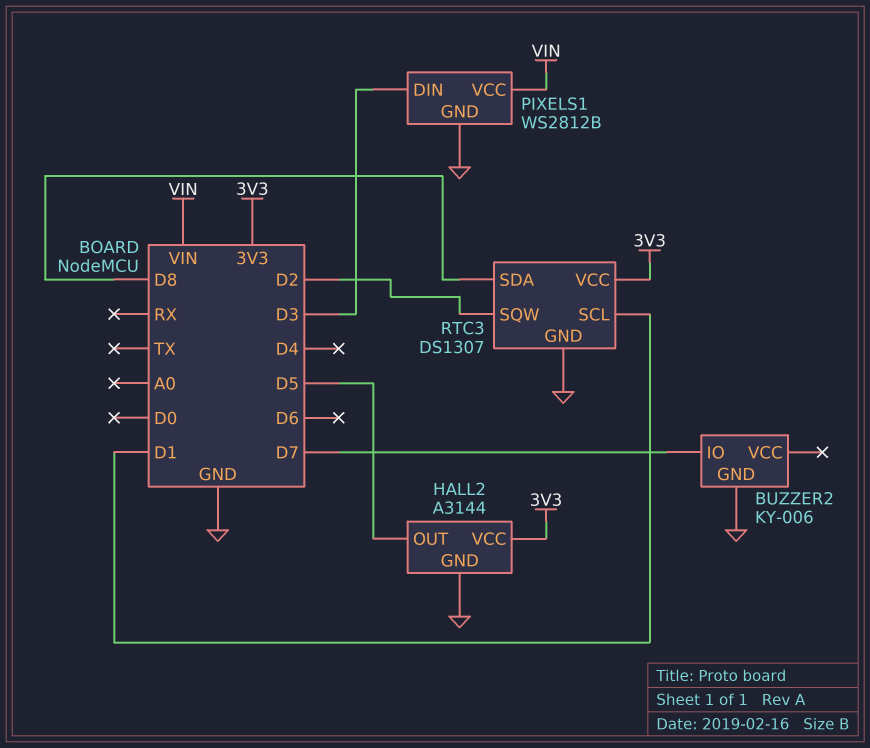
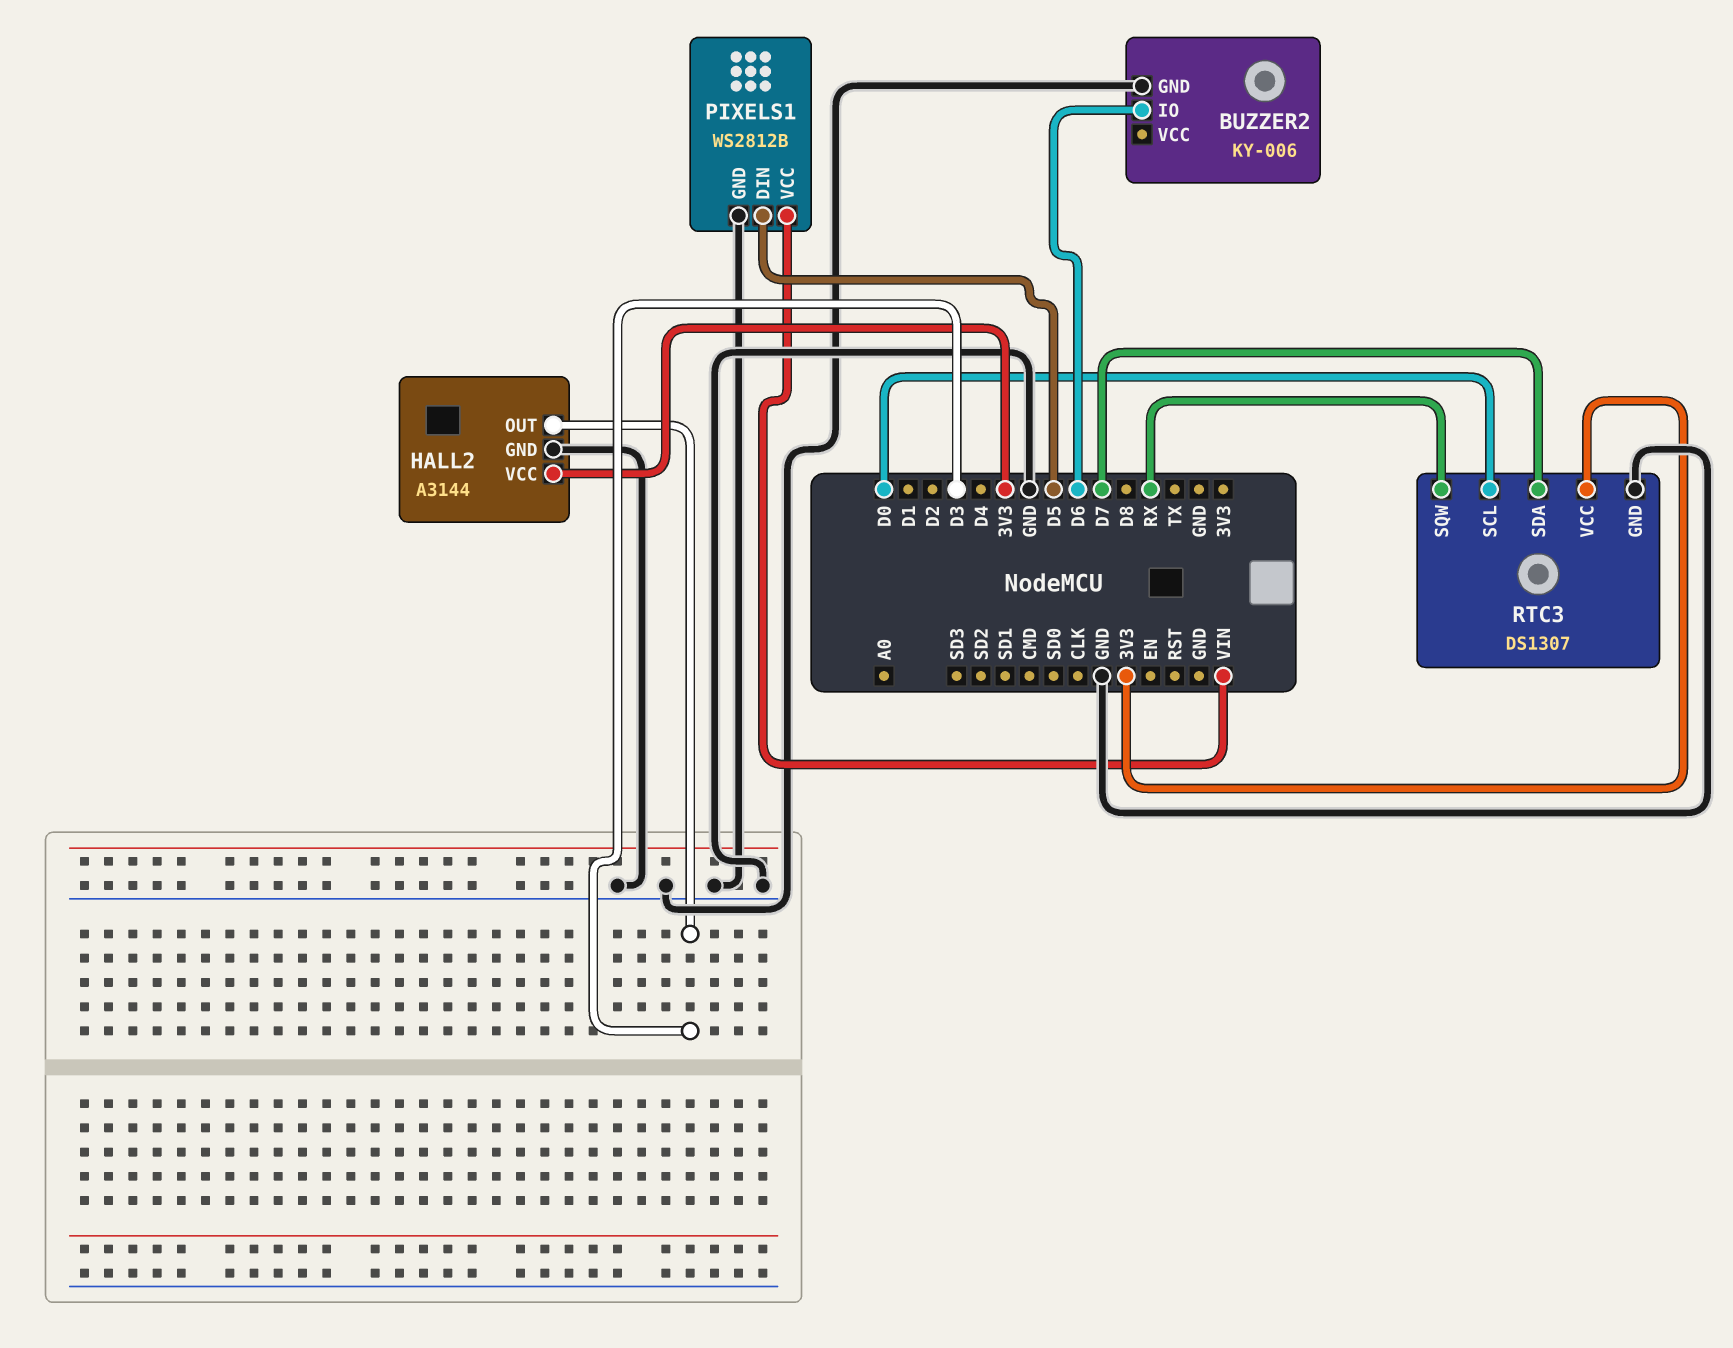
BUZZER2 pin IO: D7 -> D6
HALL2 pin OUT: D5 -> D3
PIXELS1 pin DIN: D3 -> D5
RTC3 pin SCL: D1 -> D0
RTC3 pin SDA: D8 -> D7
RTC3 pin SQW: D2 -> RX

